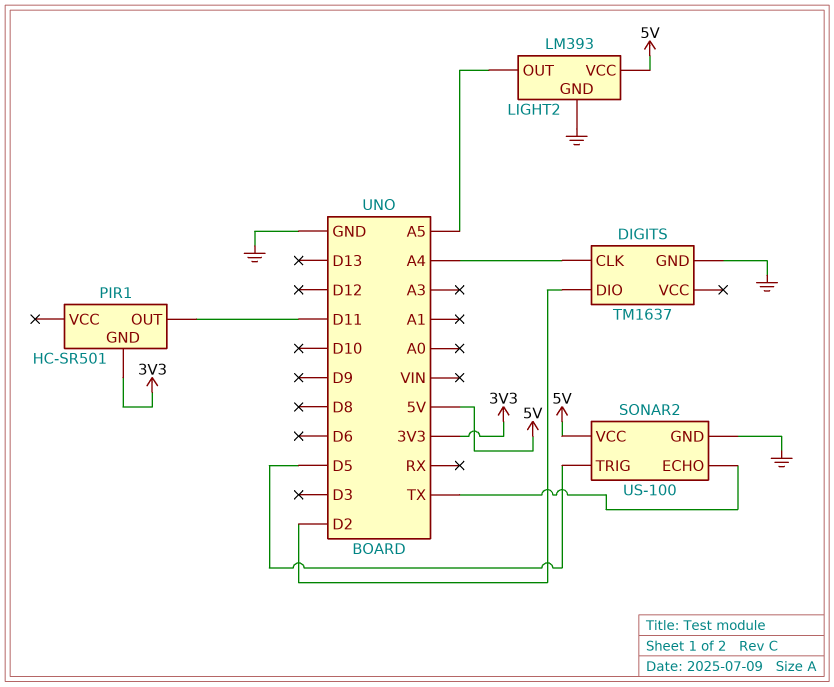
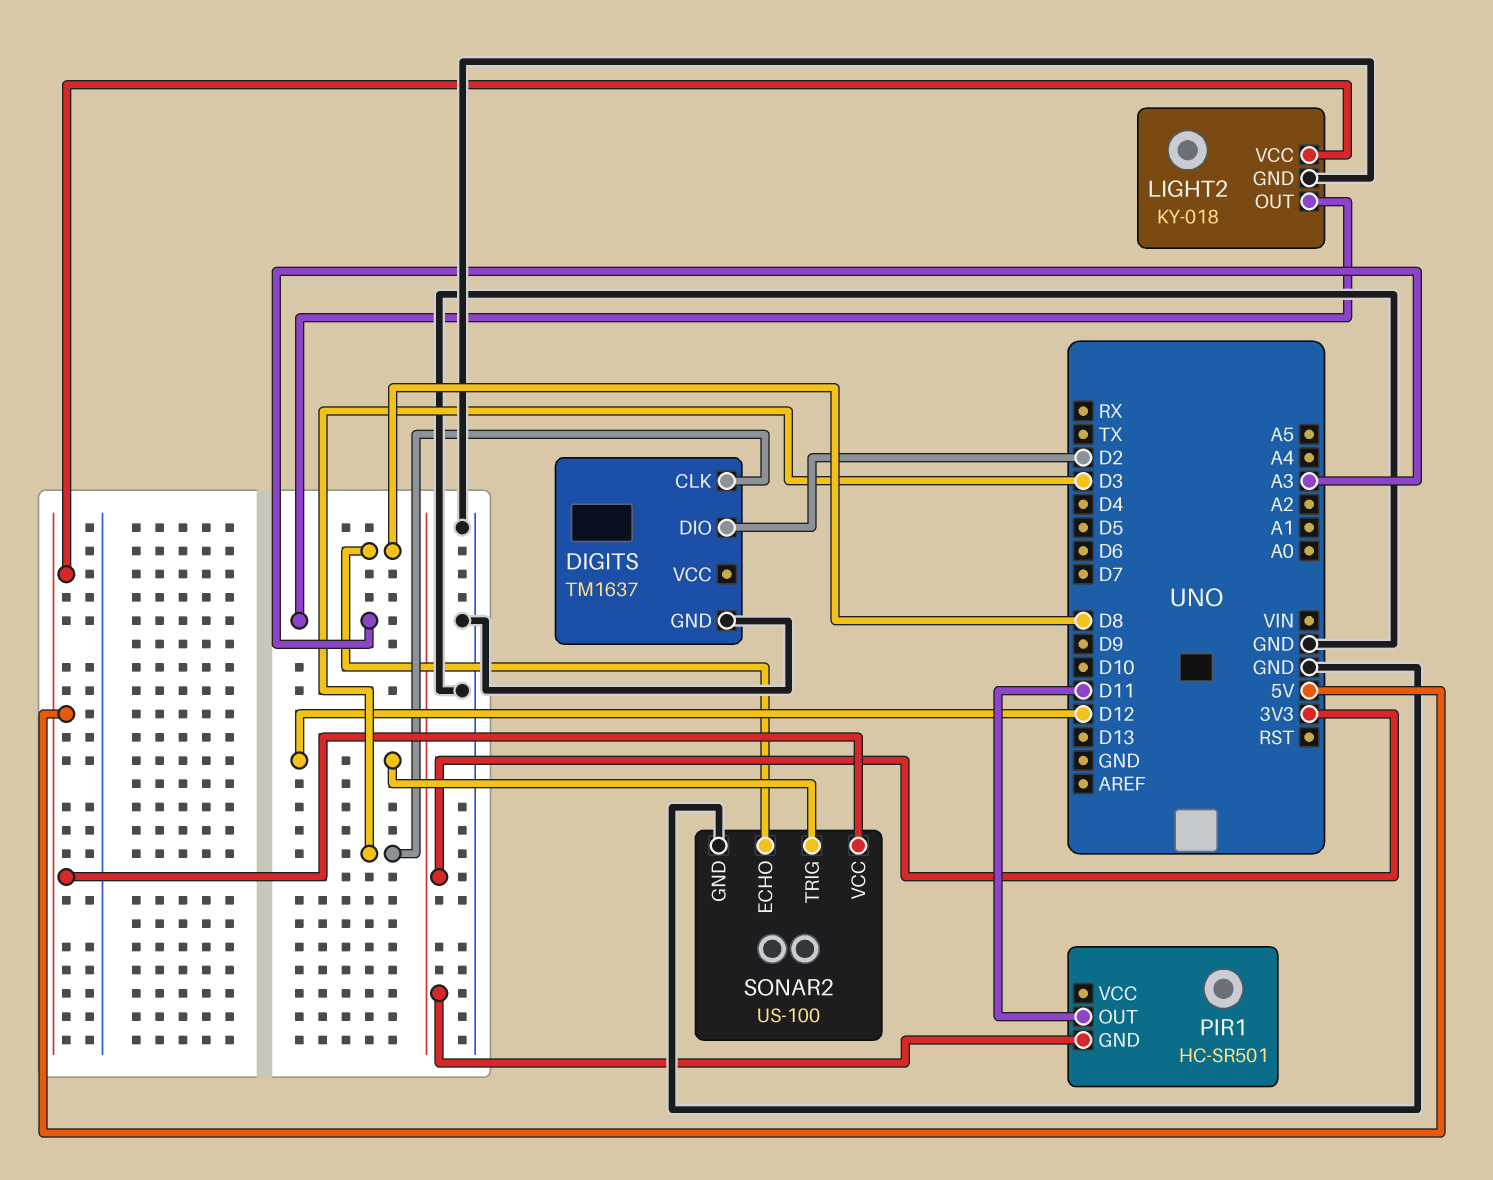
DIGITS pin CLK: A4 -> D3
LIGHT2: LM393 -> KY-018
LIGHT2 pin OUT: A5 -> A3
SONAR2 pin ECHO: TX -> D8
SONAR2 pin TRIG: D5 -> D12

